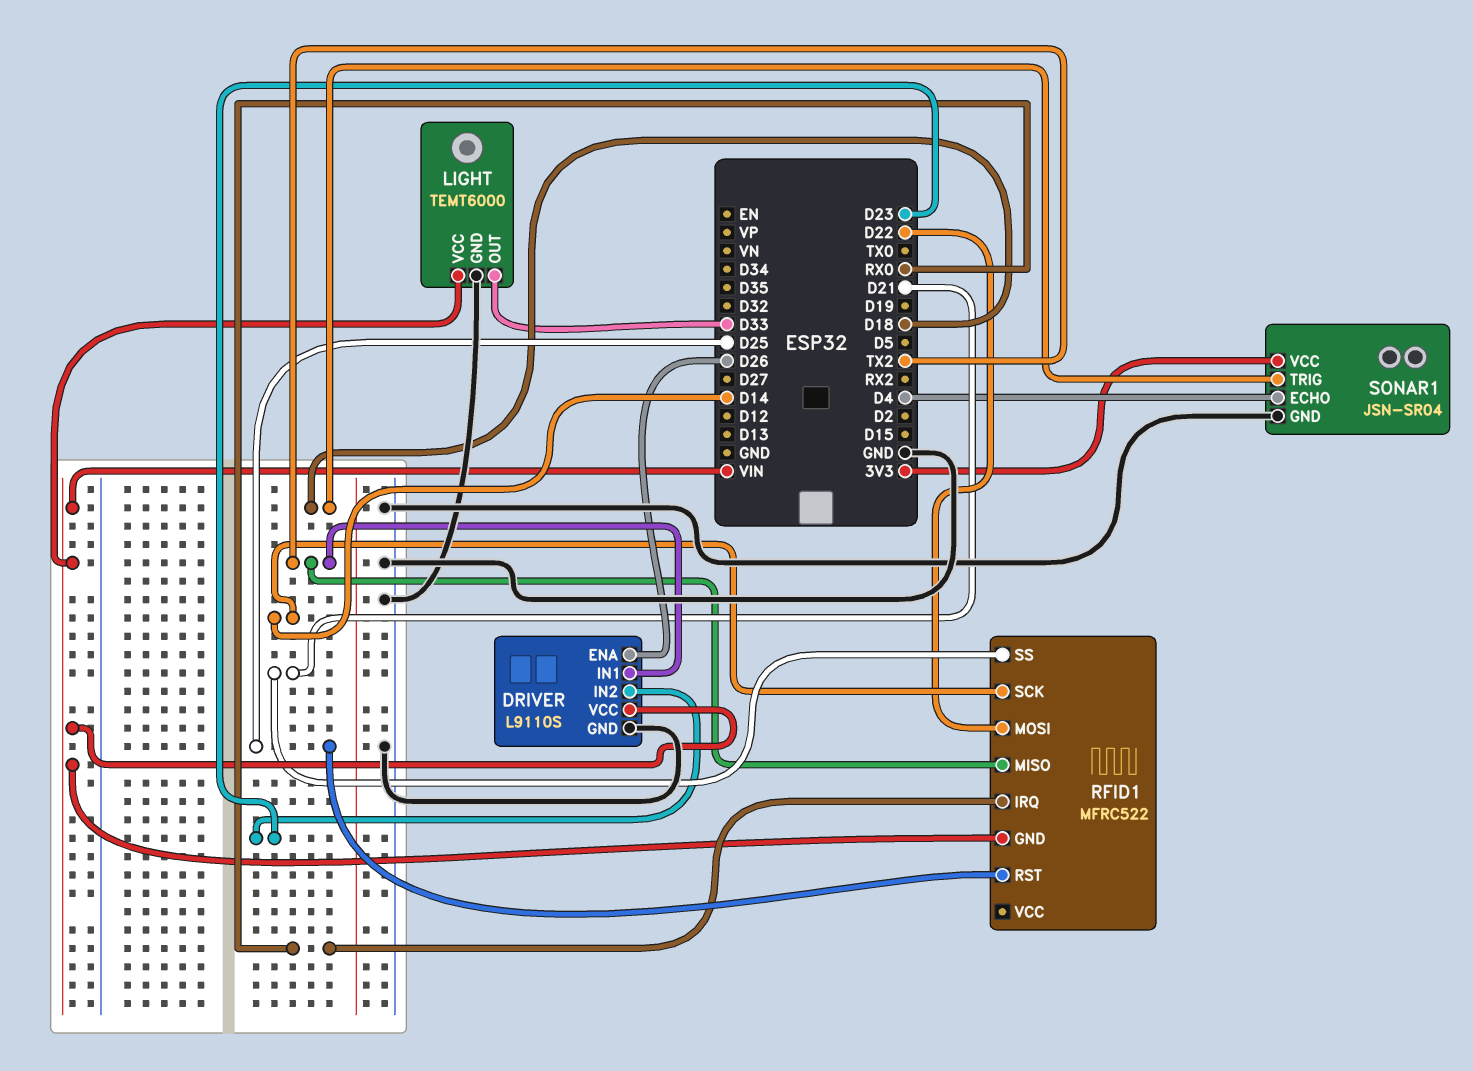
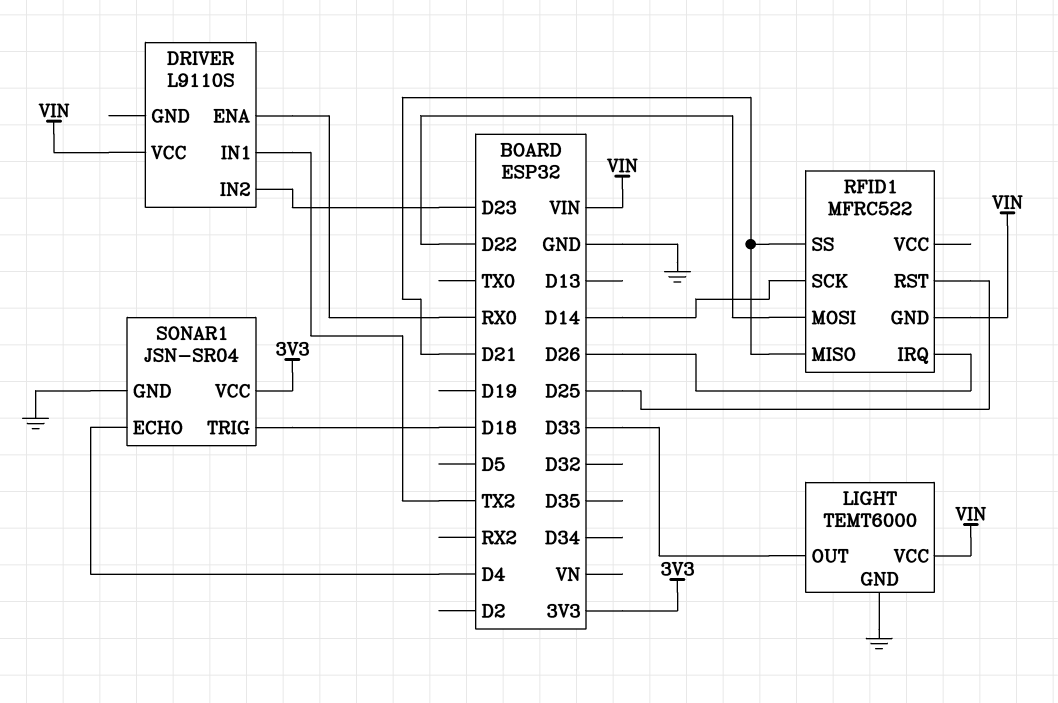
DRIVER pin ENA: D26 -> RX0
DRIVER pin GND: GND -> none
RFID1 pin IRQ: RX0 -> D26
RFID1 pin MISO: TX2 -> D21

